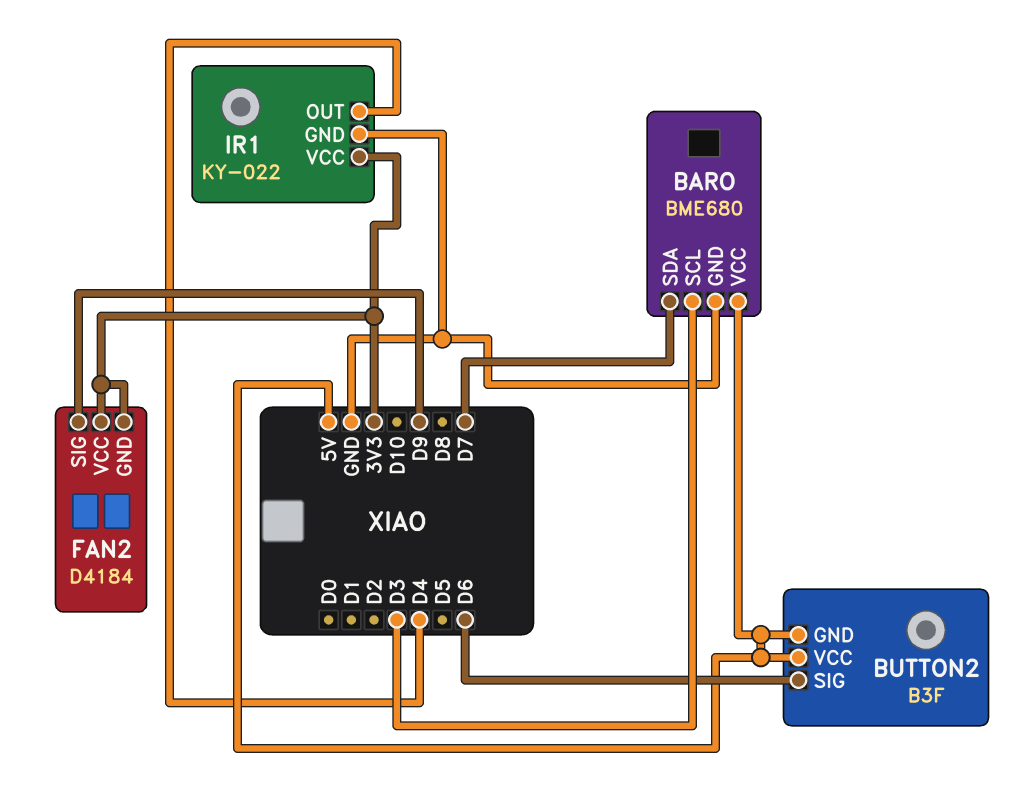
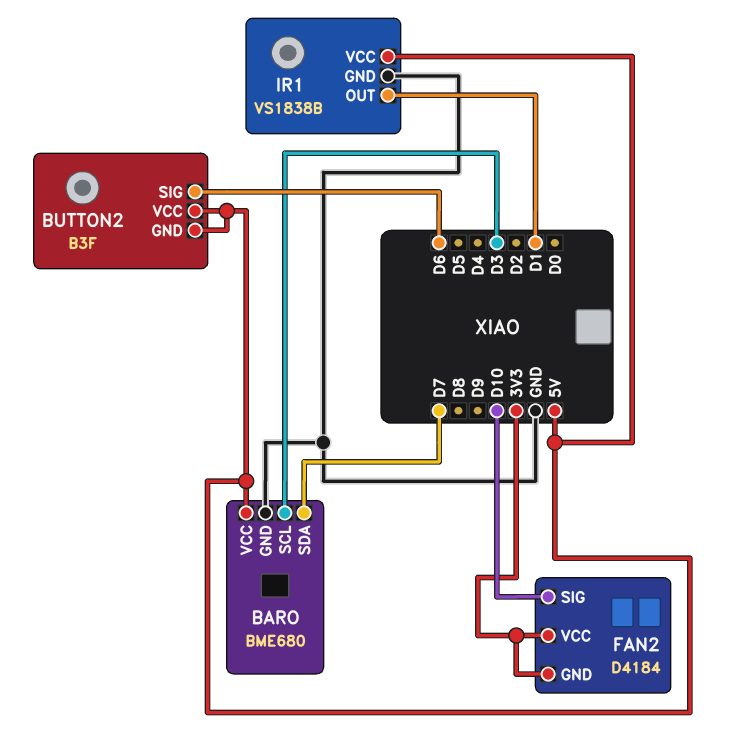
FAN2 pin SIG: D9 -> D10
IR1: KY-022 -> VS1838B
IR1 pin OUT: D4 -> D1
IR1 pin VCC: 3V3 -> 5V

